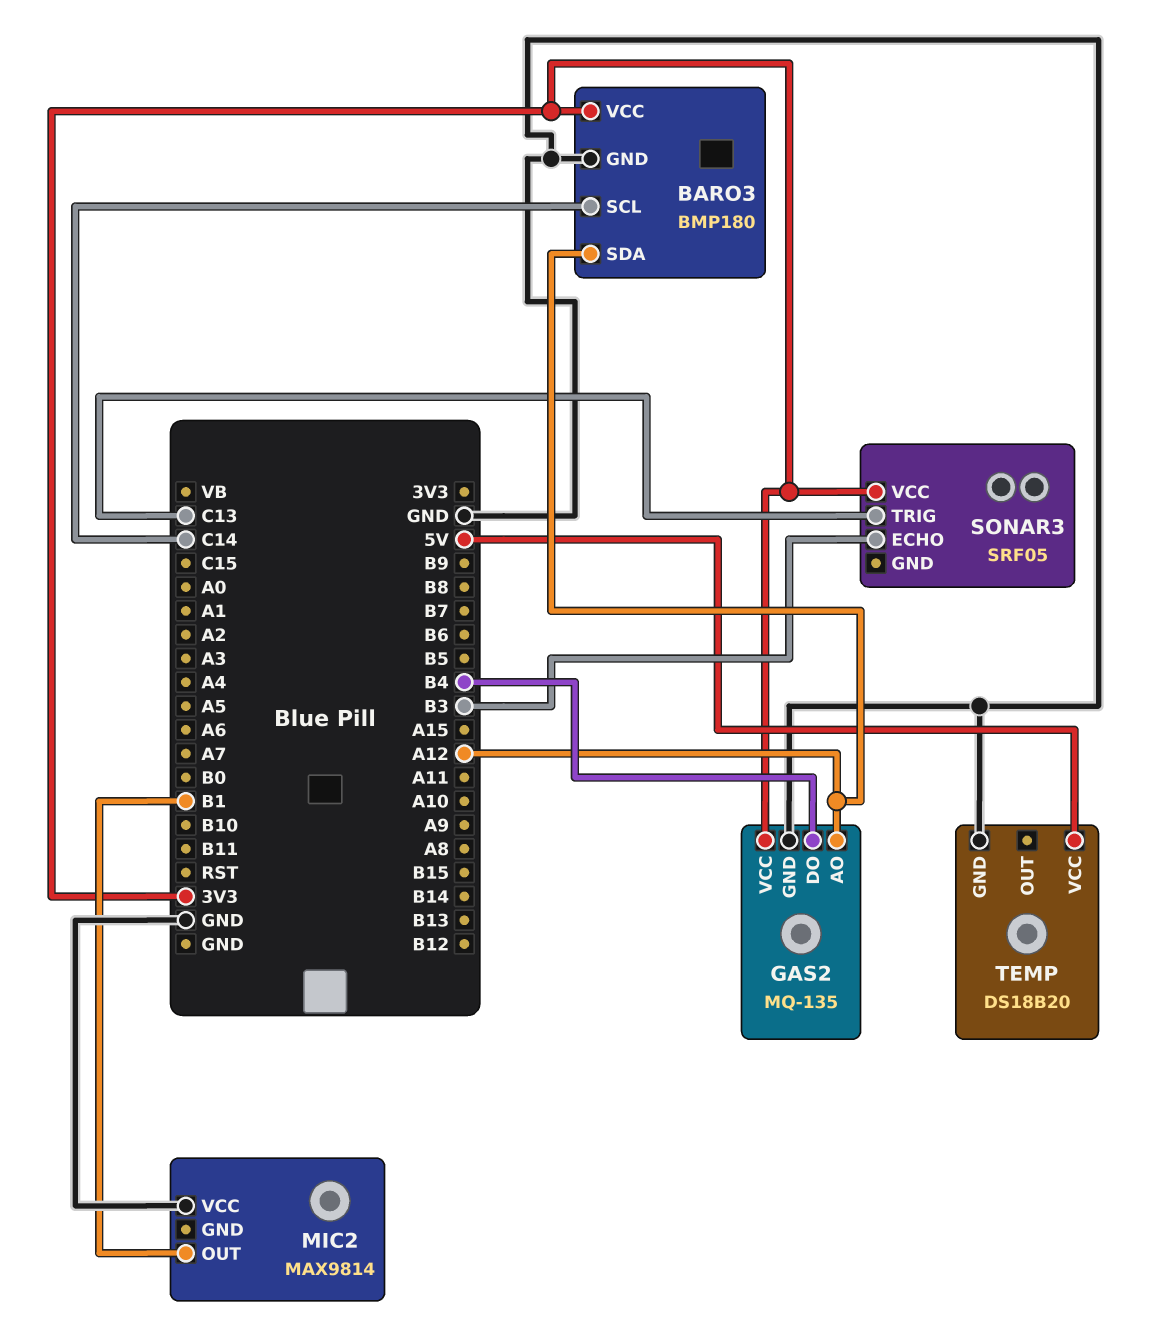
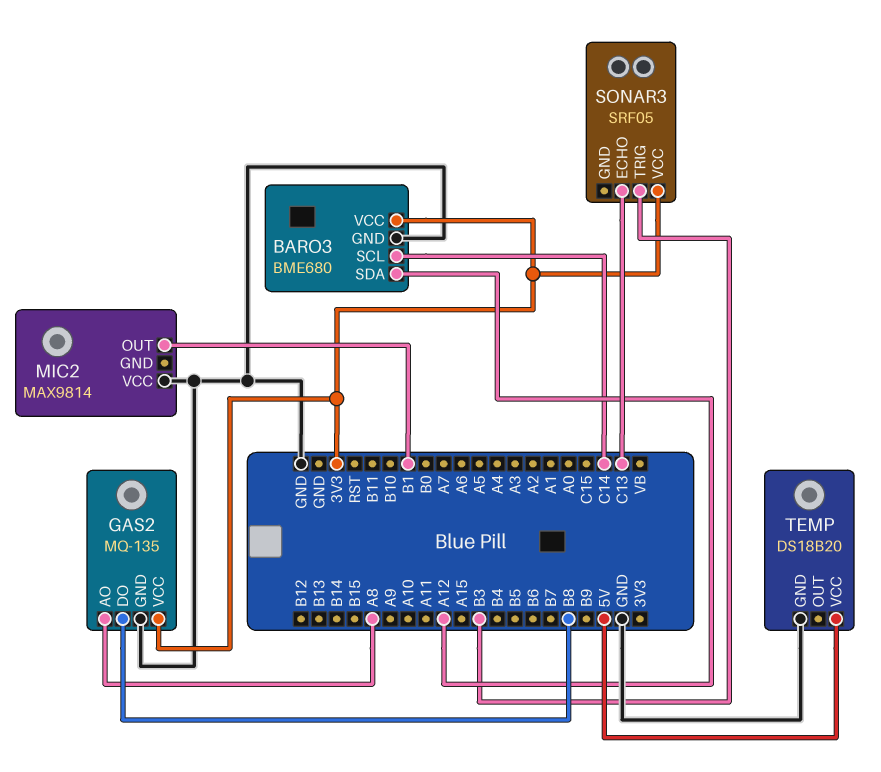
BARO3: BMP180 -> BME680
GAS2 pin AO: A12 -> A8
GAS2 pin DO: B4 -> B8
SONAR3 pin ECHO: B3 -> C13
SONAR3 pin TRIG: C13 -> B3

